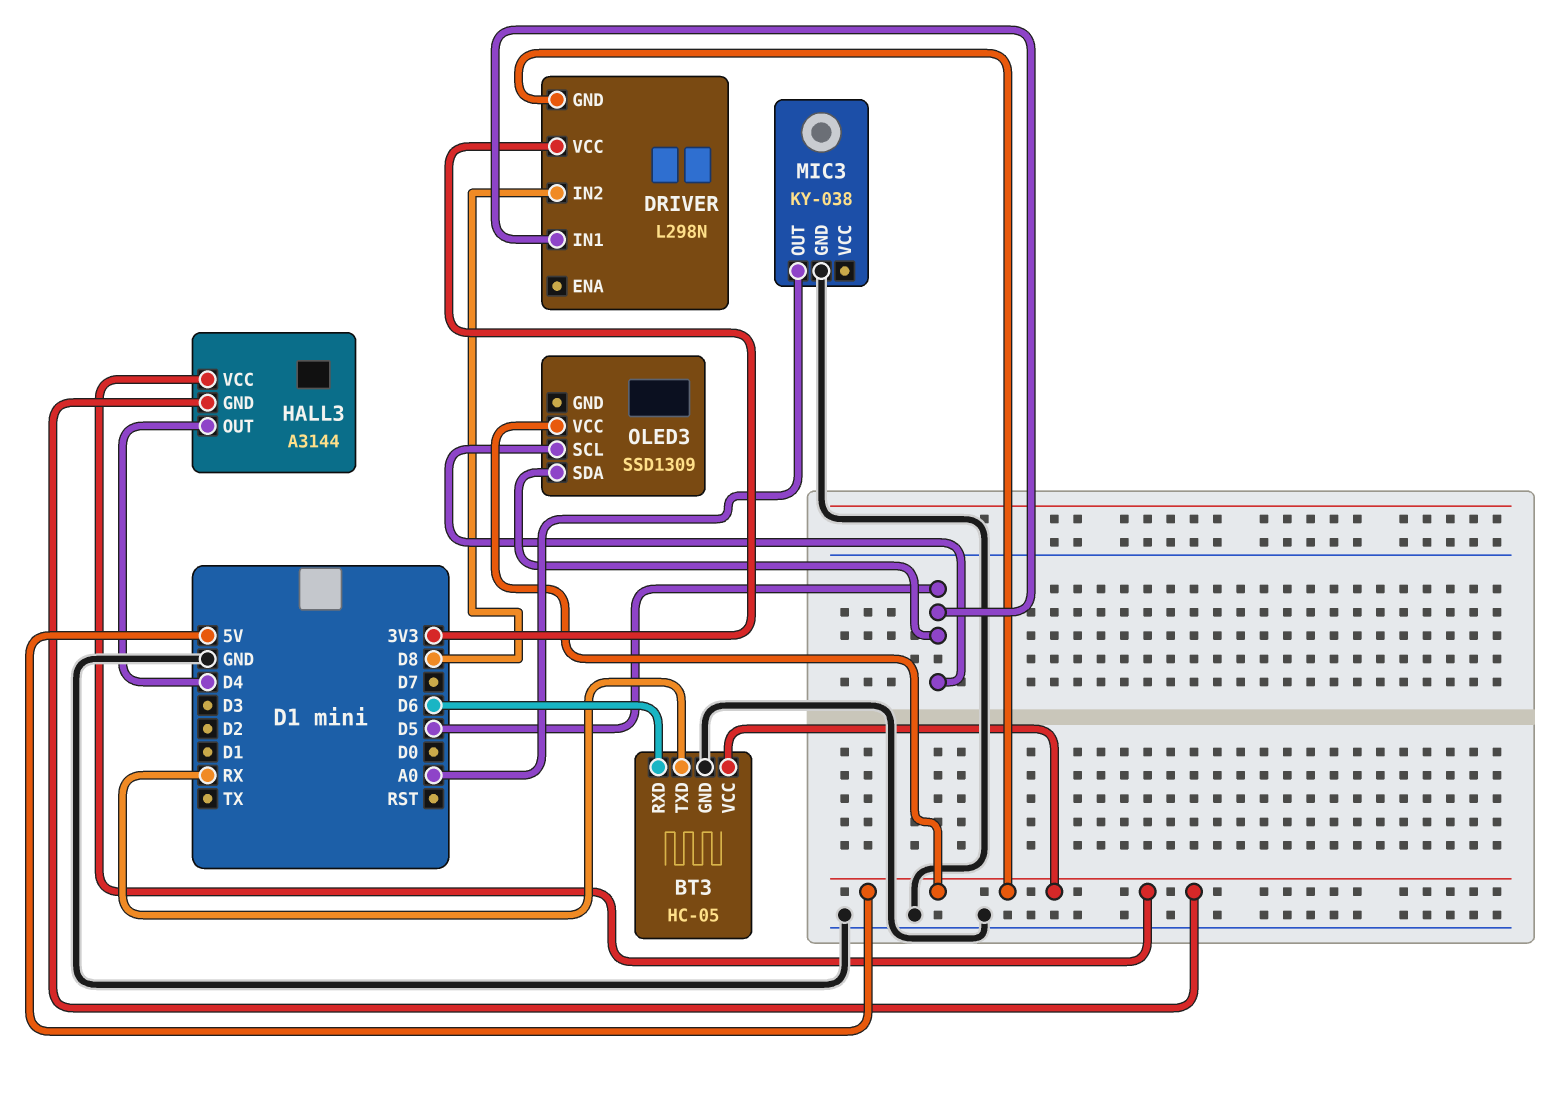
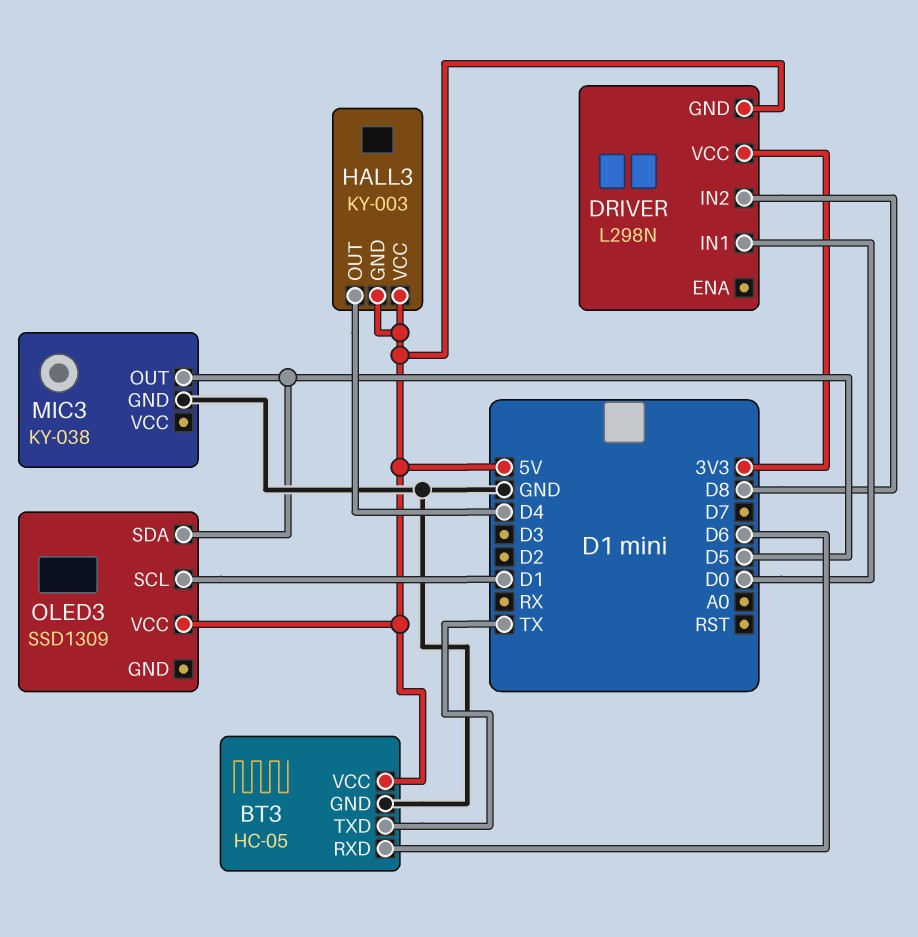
BT3 pin TXD: RX -> TX
DRIVER pin IN1: D5 -> D0
HALL3: A3144 -> KY-003
MIC3 pin OUT: A0 -> D5
OLED3 pin SCL: D5 -> D1

